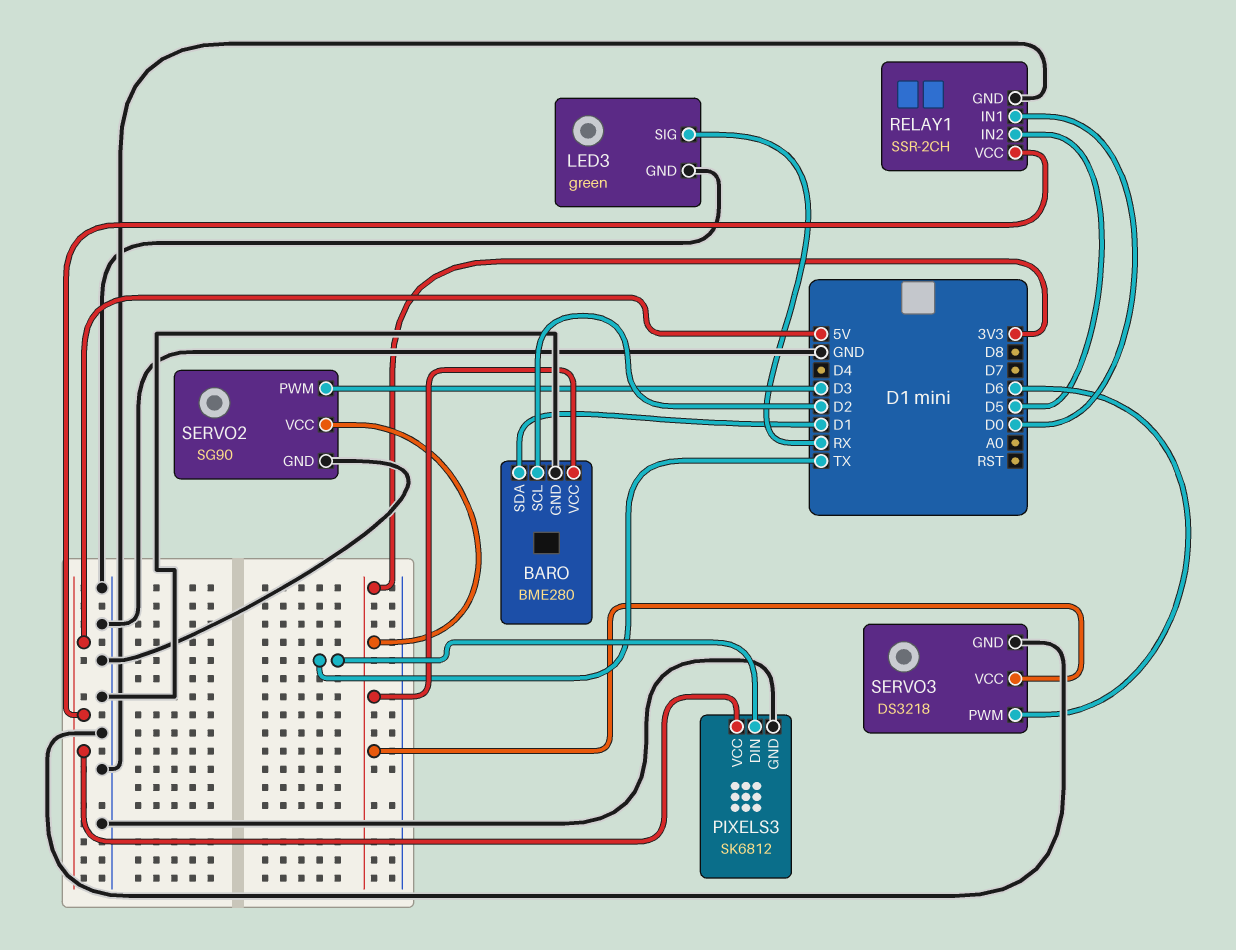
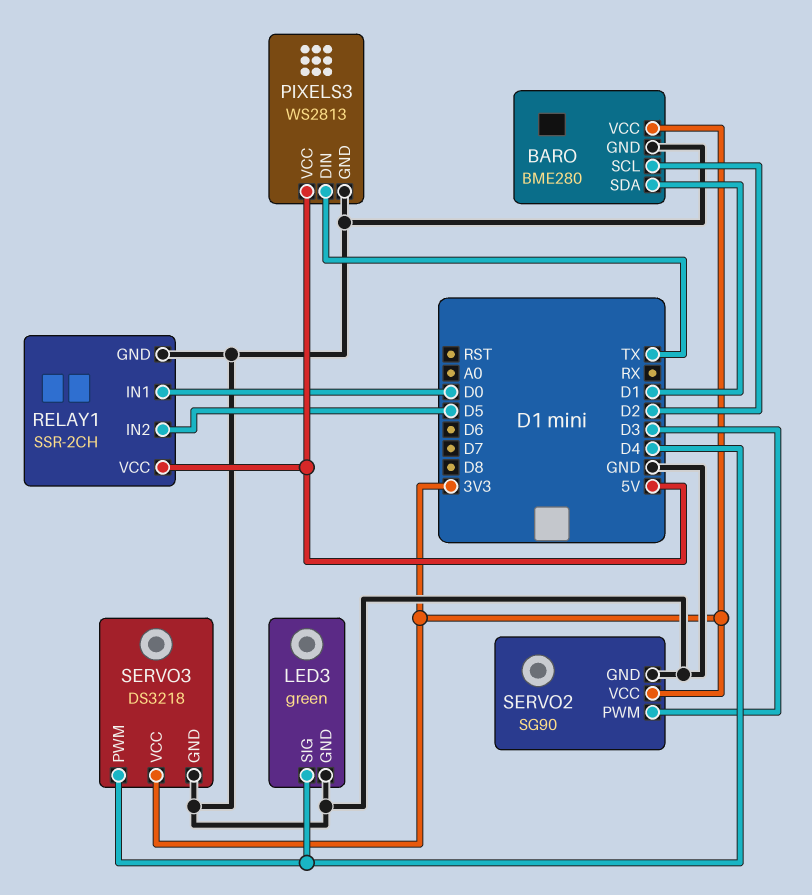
LED3 pin SIG: RX -> D4
PIXELS3: SK6812 -> WS2813
SERVO3 pin PWM: D6 -> D4

